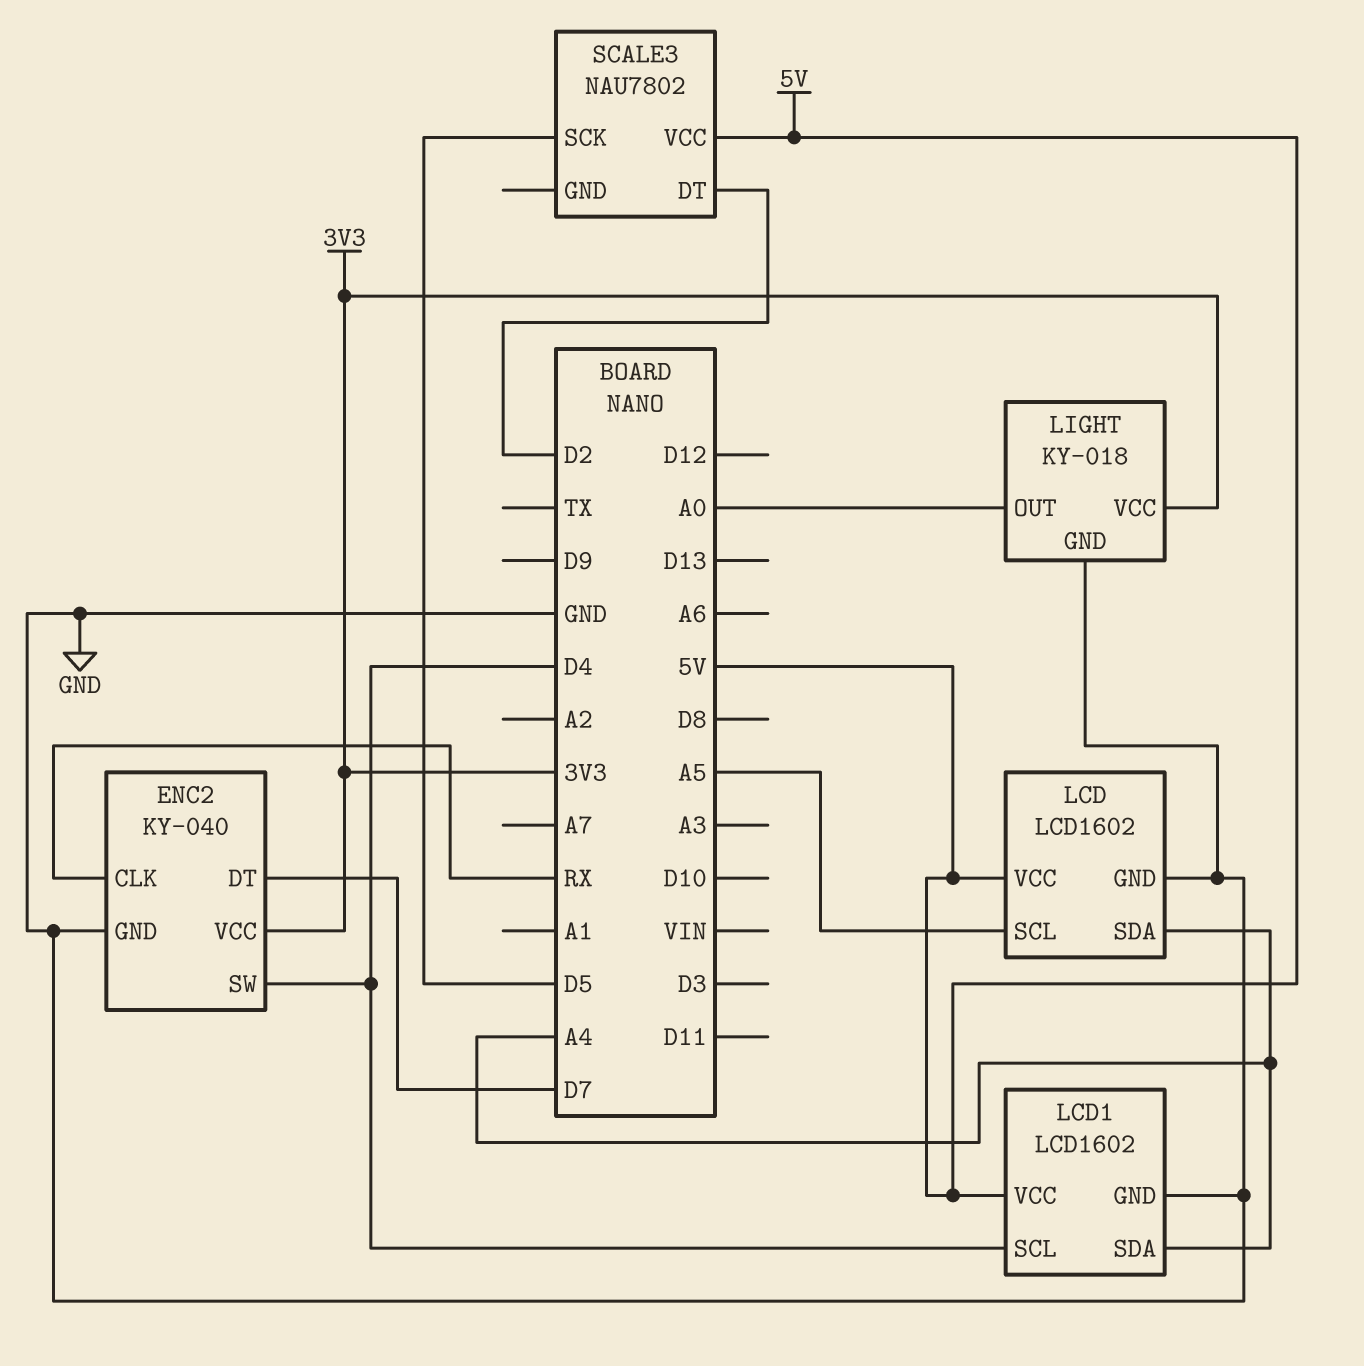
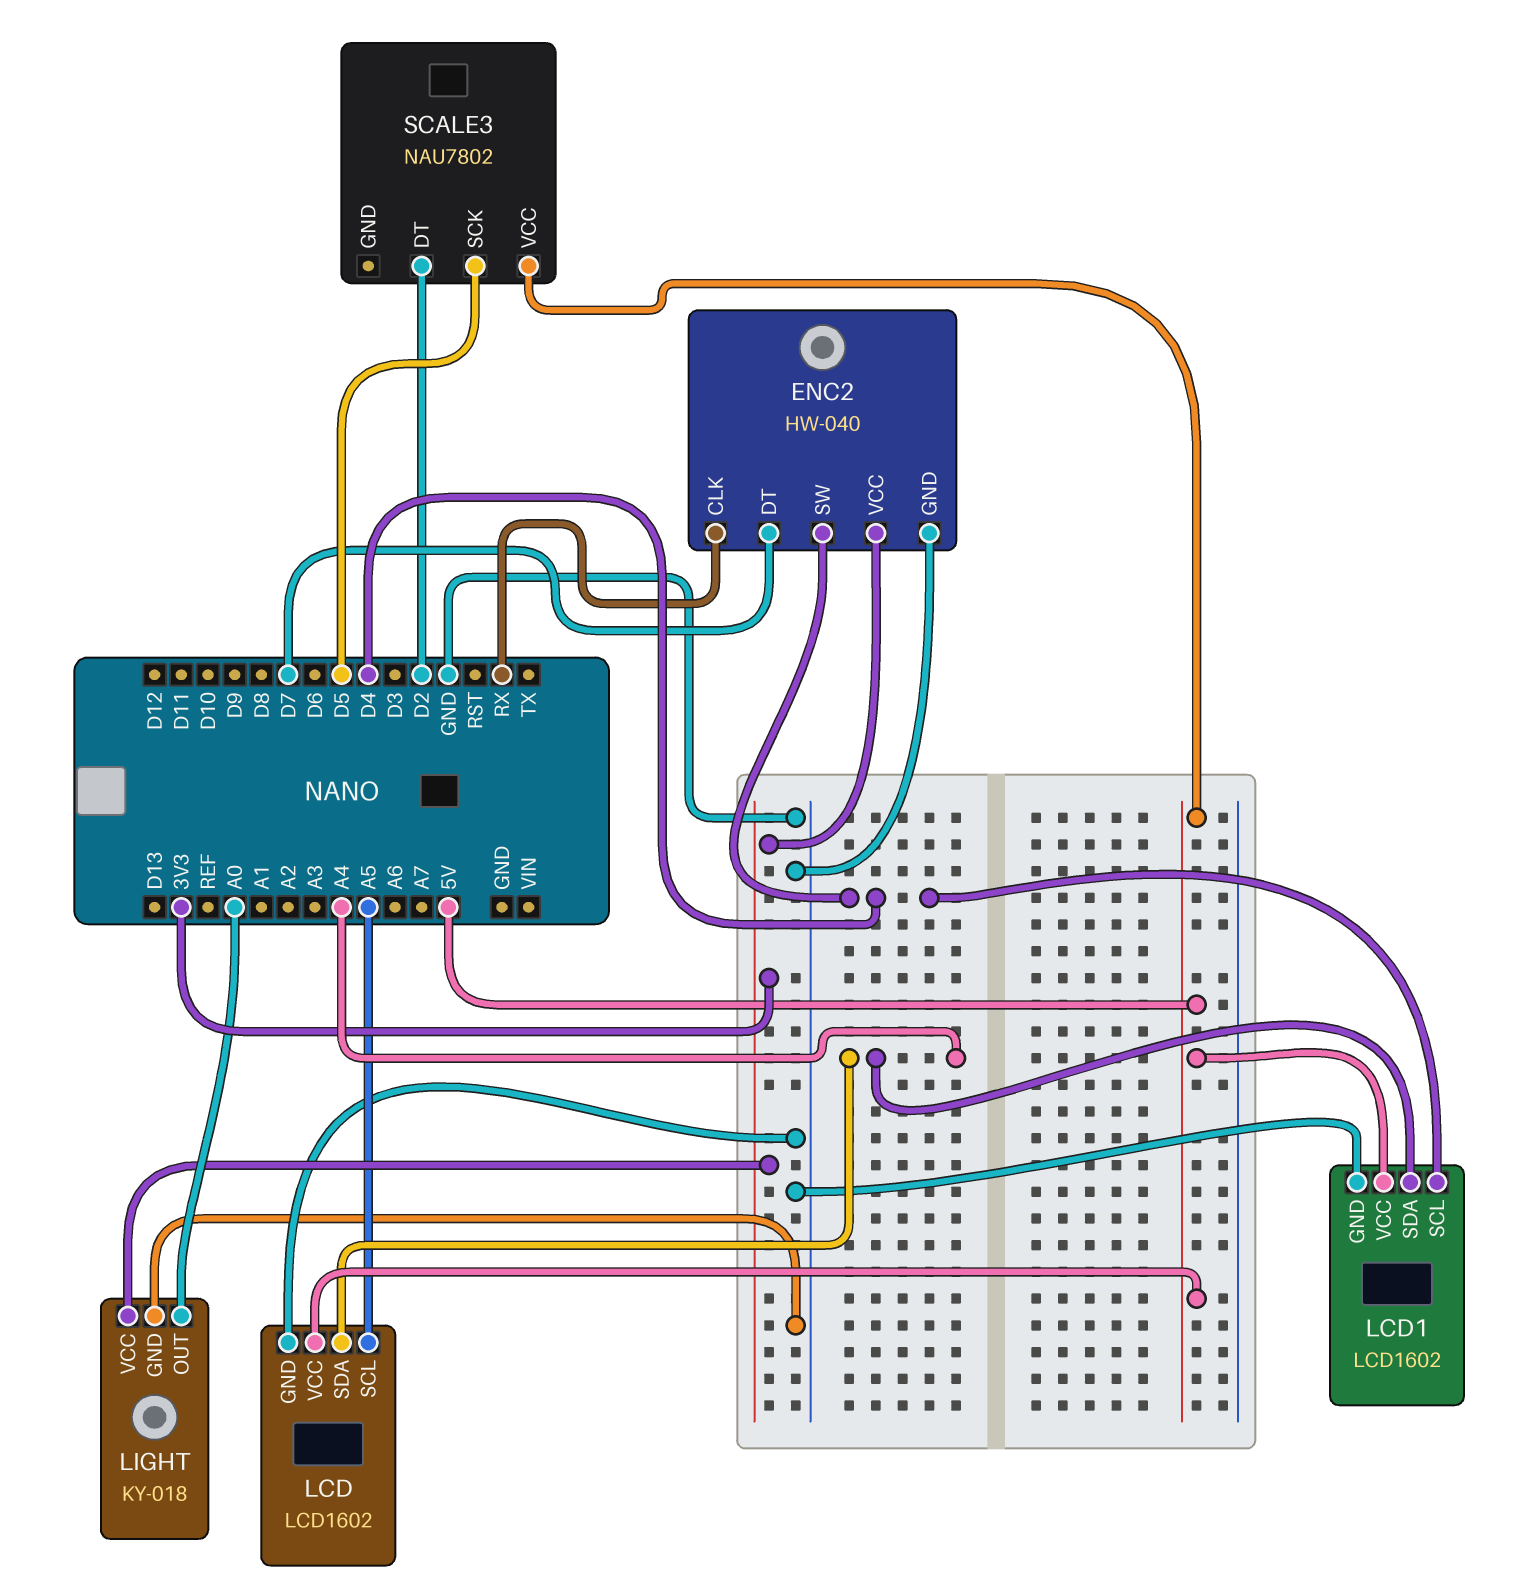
ENC2: KY-040 -> HW-040

